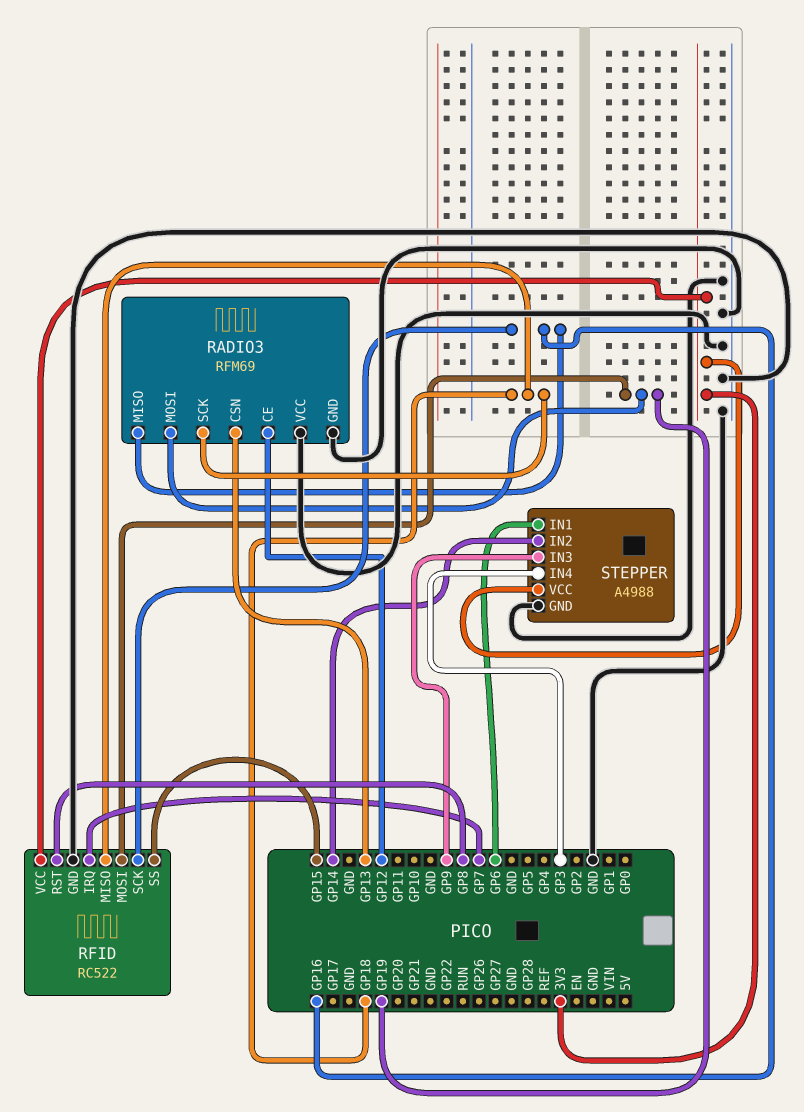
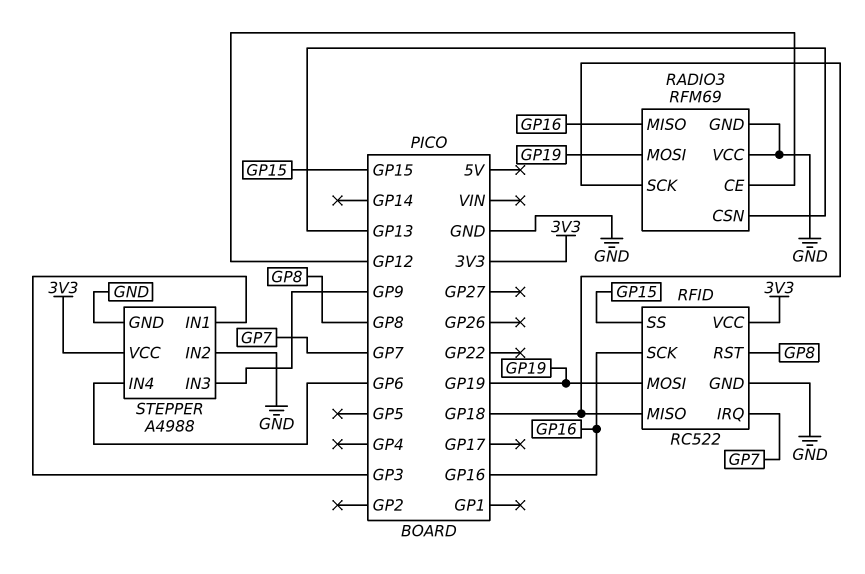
STEPPER pin IN1: GP6 -> GP3
STEPPER pin IN2: GP14 -> GND
STEPPER pin IN4: GP3 -> GP6

